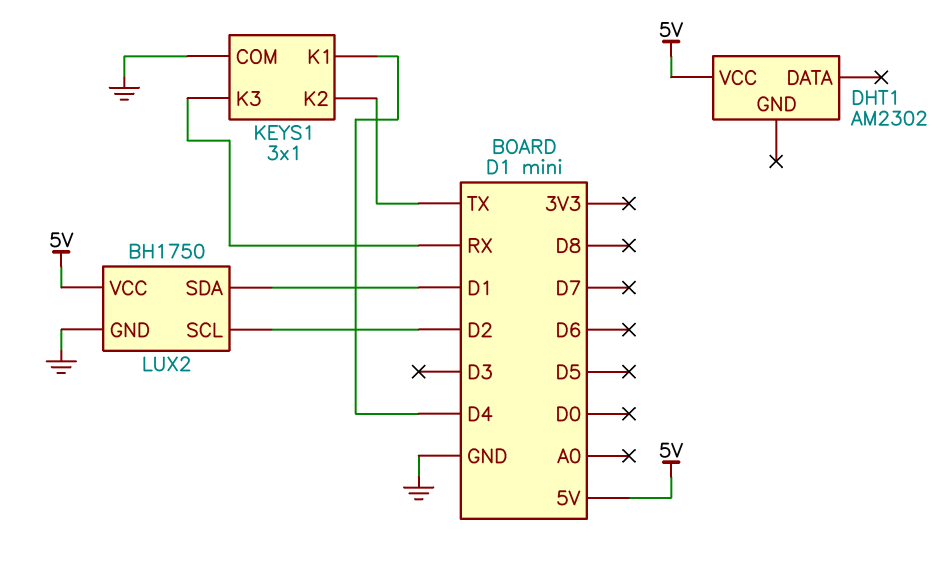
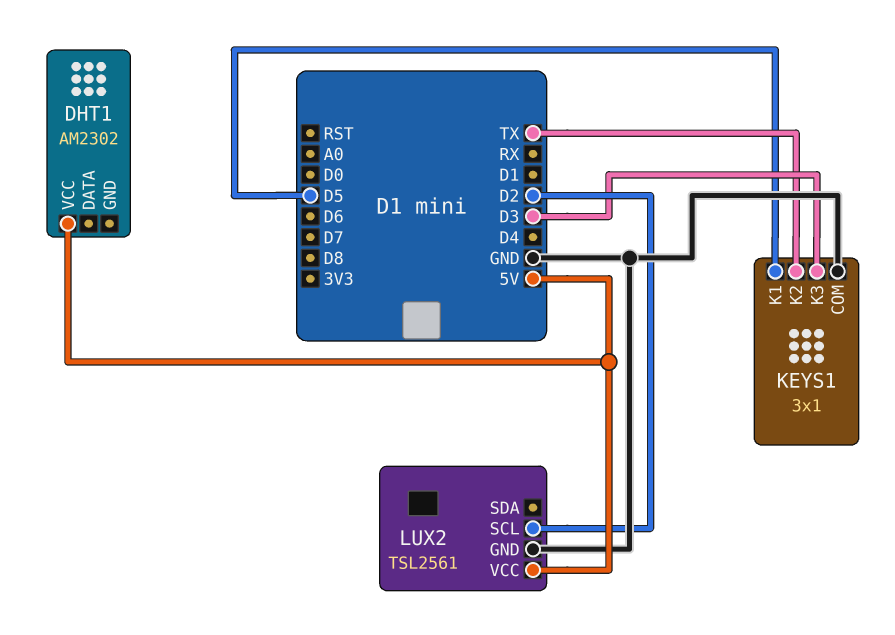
KEYS1 pin K1: D4 -> D5
KEYS1 pin K3: RX -> D3
LUX2: BH1750 -> TSL2561
LUX2 pin SDA: D1 -> none

